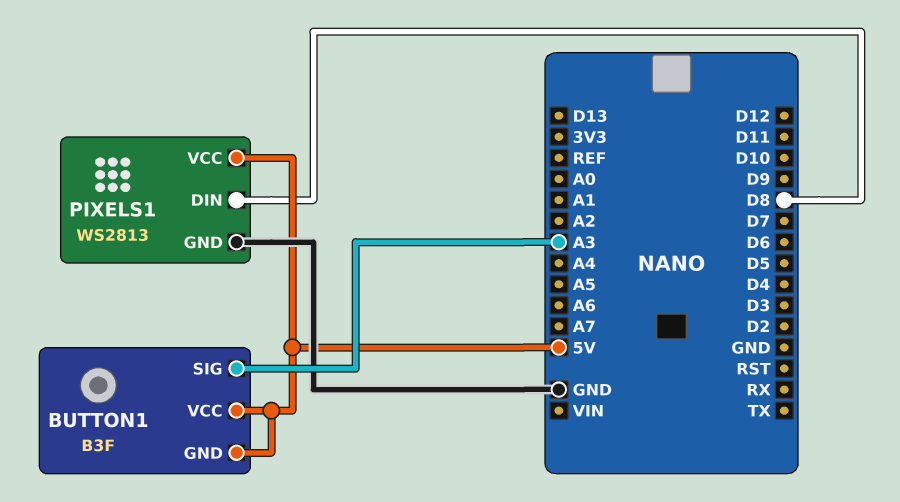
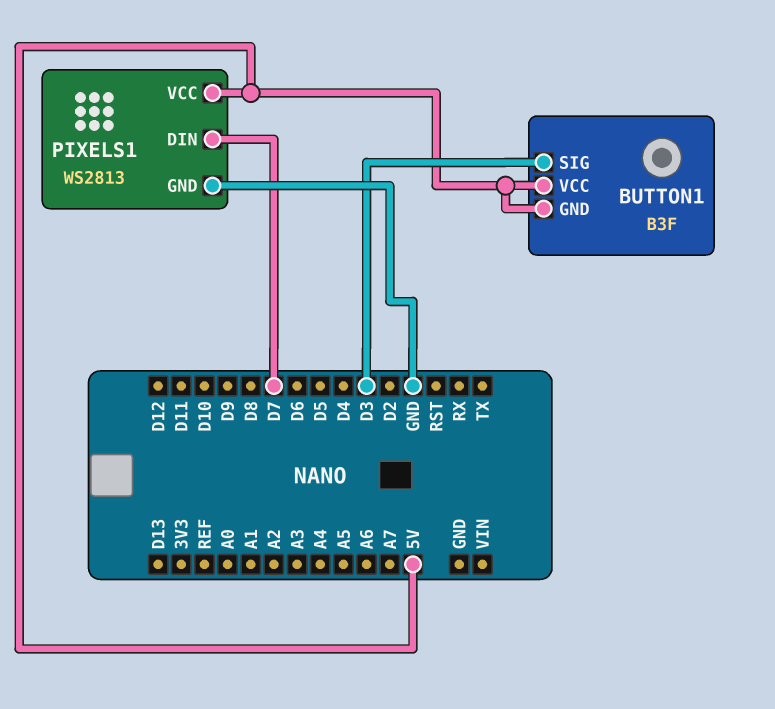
BUTTON1 pin SIG: A3 -> D3
PIXELS1 pin DIN: D8 -> D7

